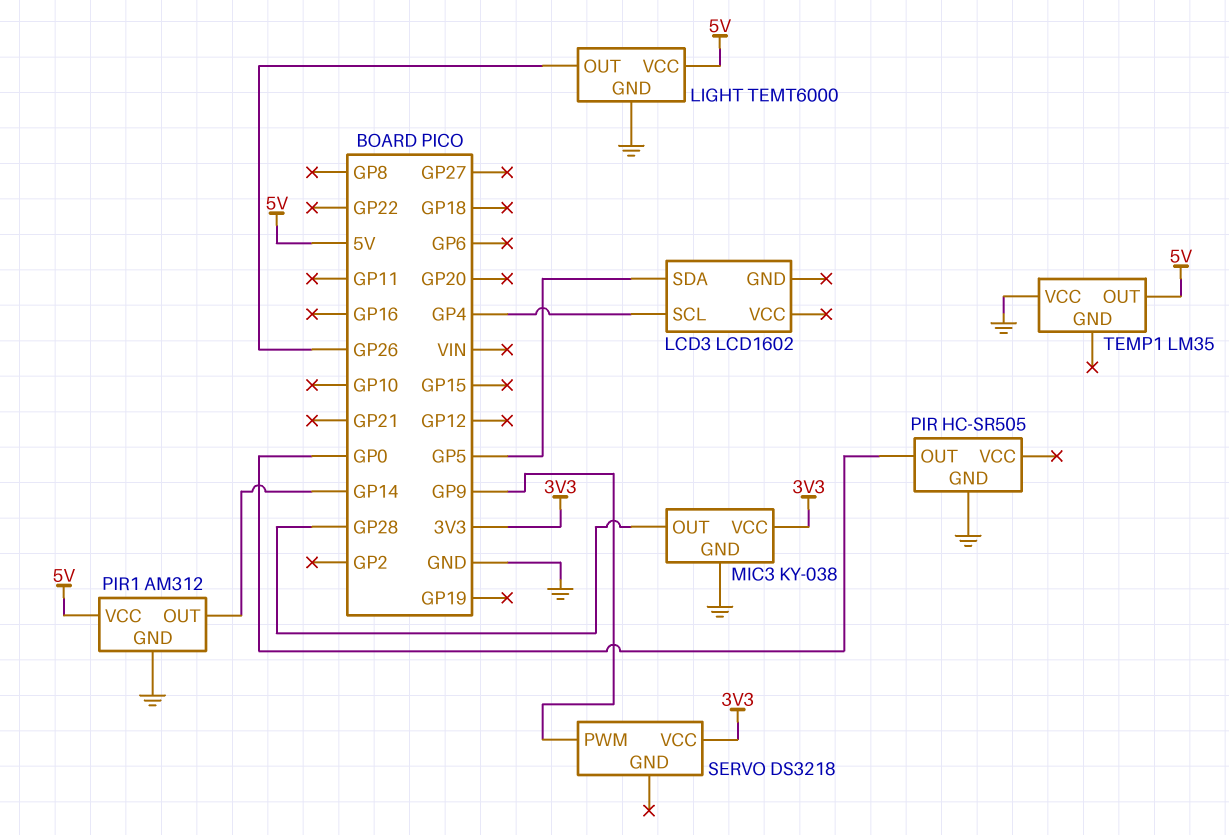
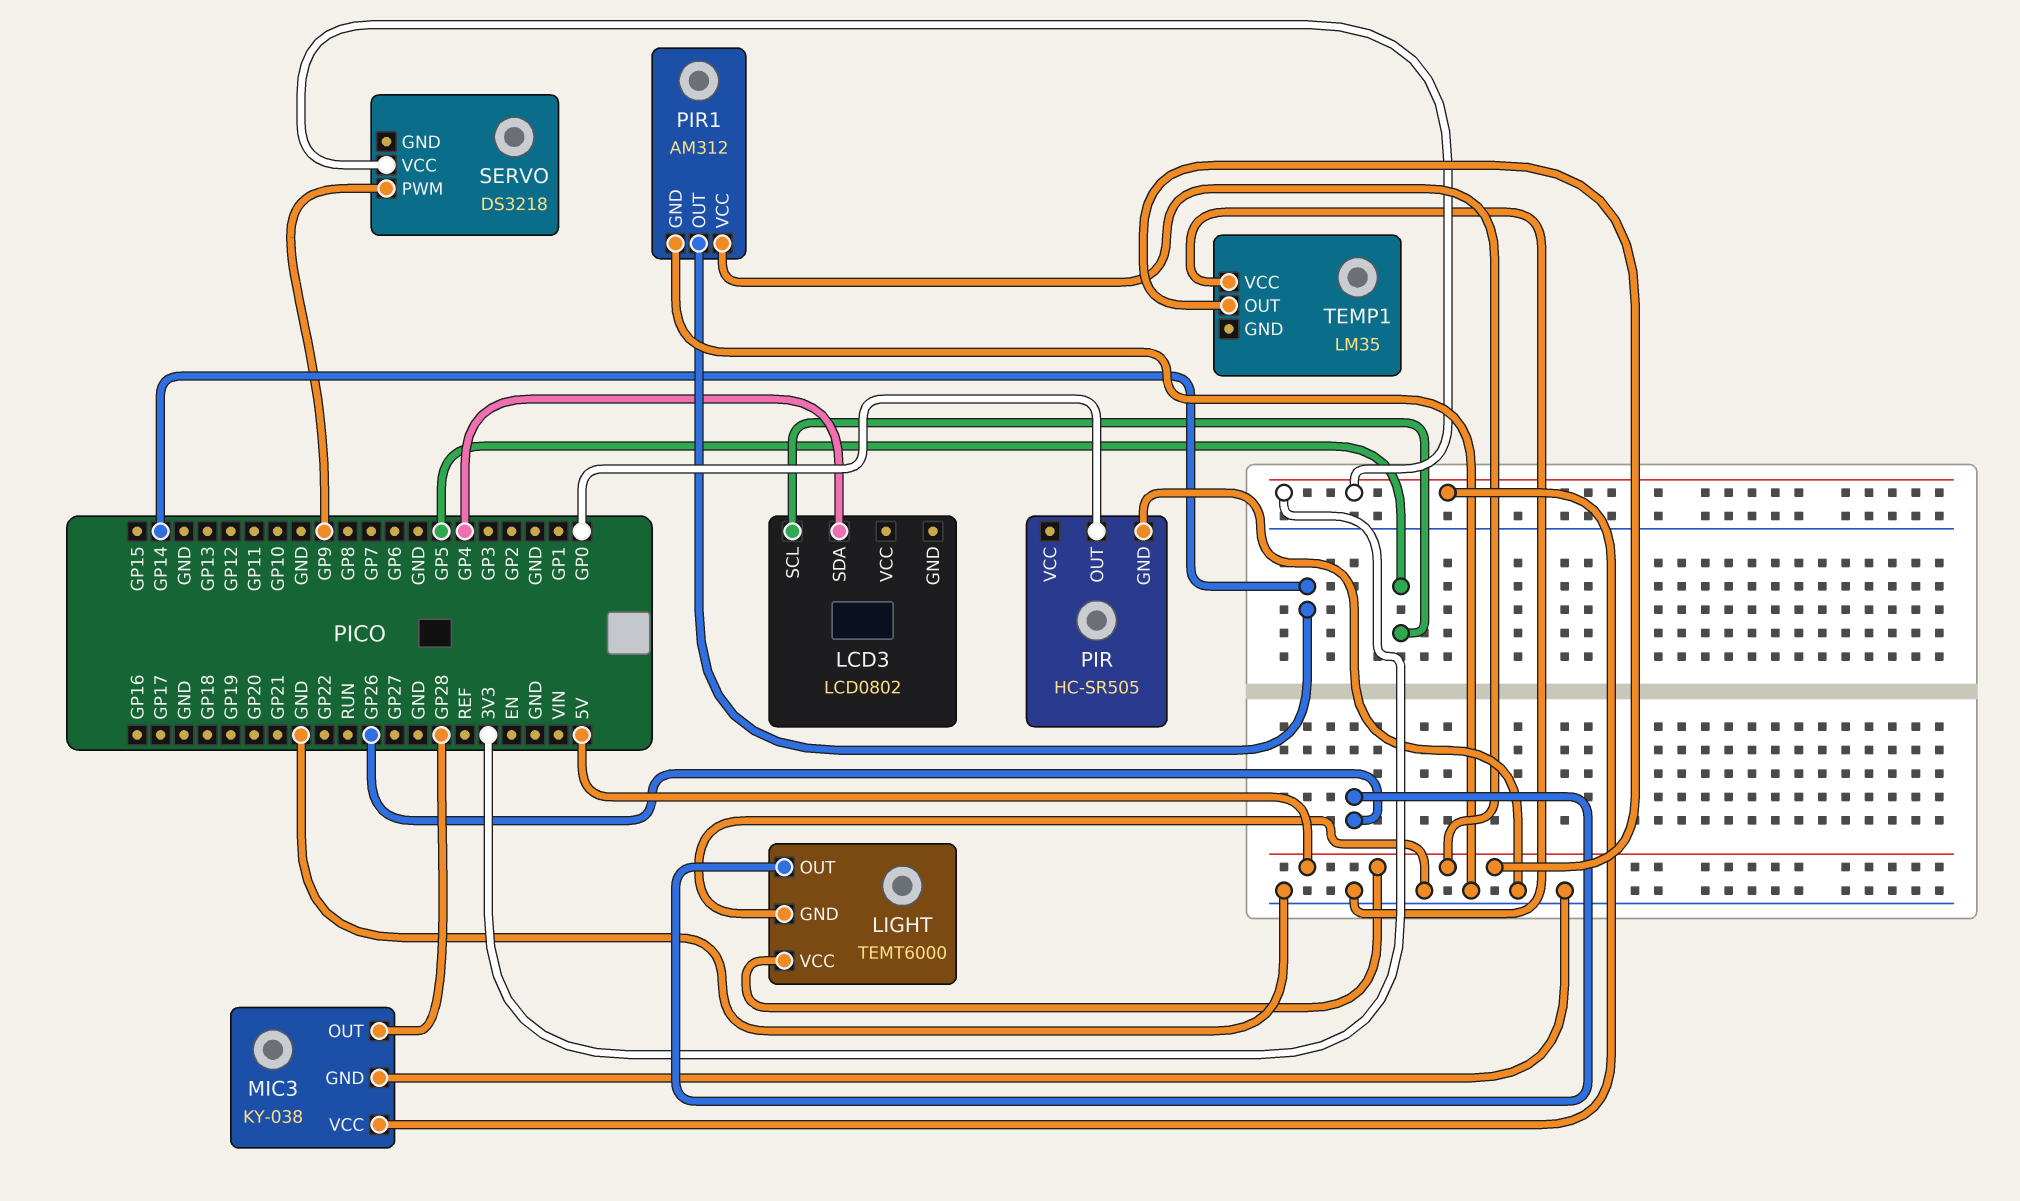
LCD3: LCD1602 -> LCD0802
LCD3 pin SCL: GP4 -> GP5
LCD3 pin SDA: GP5 -> GP4

